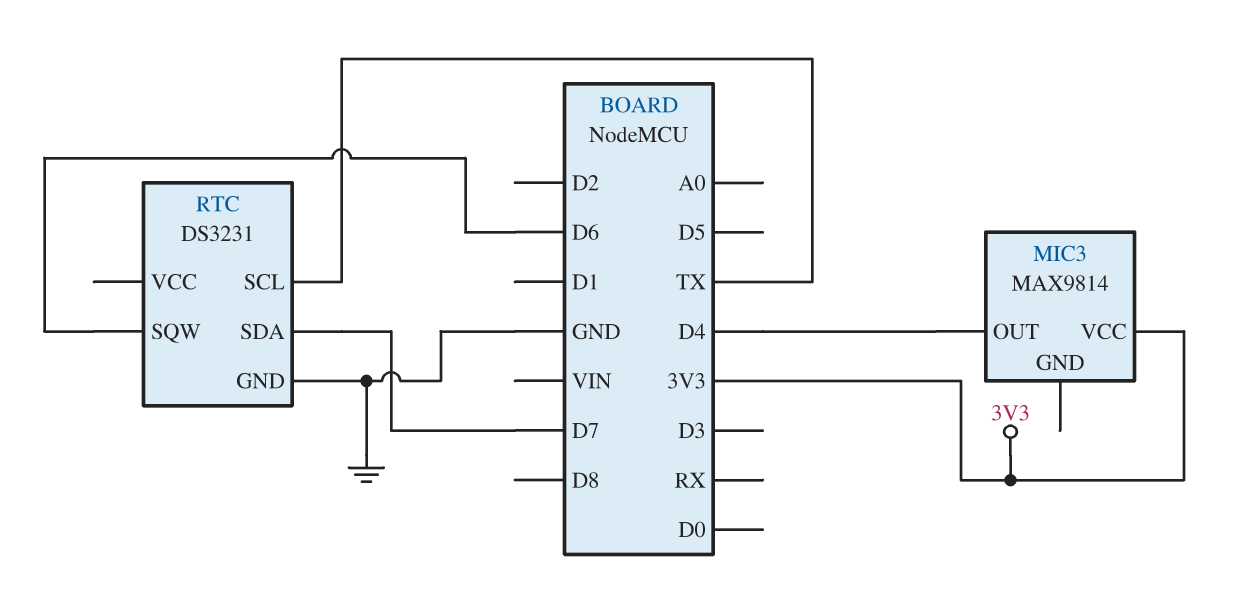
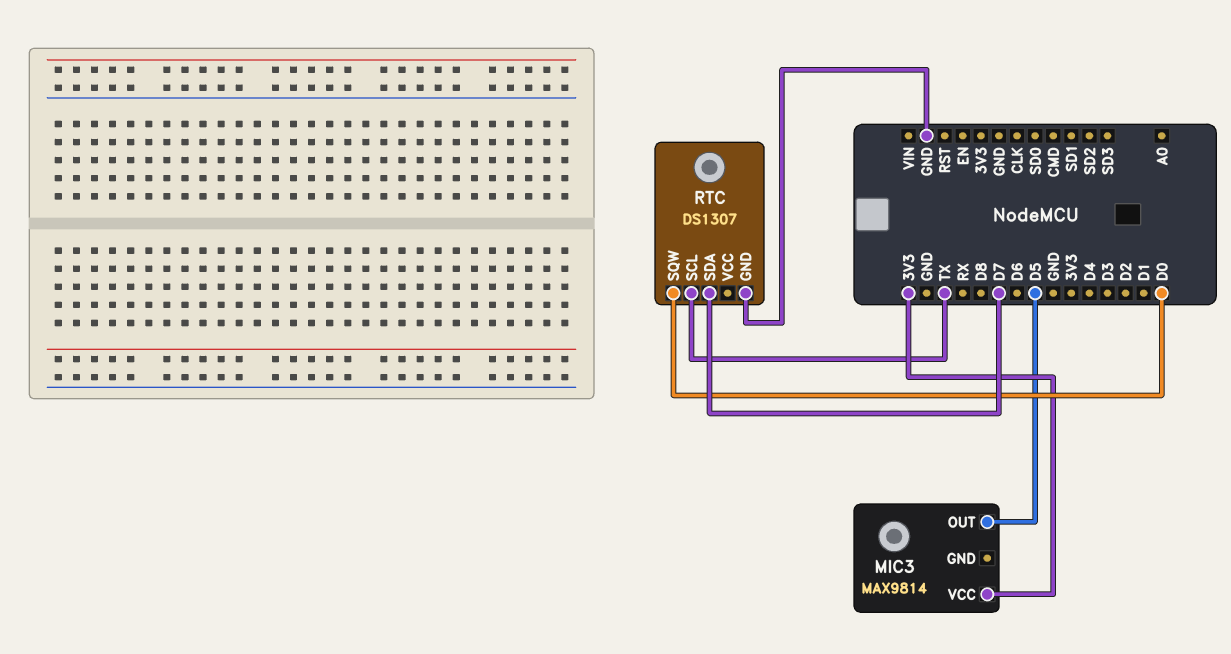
MIC3 pin OUT: D4 -> D5
RTC: DS3231 -> DS1307
RTC pin SQW: D6 -> D0

